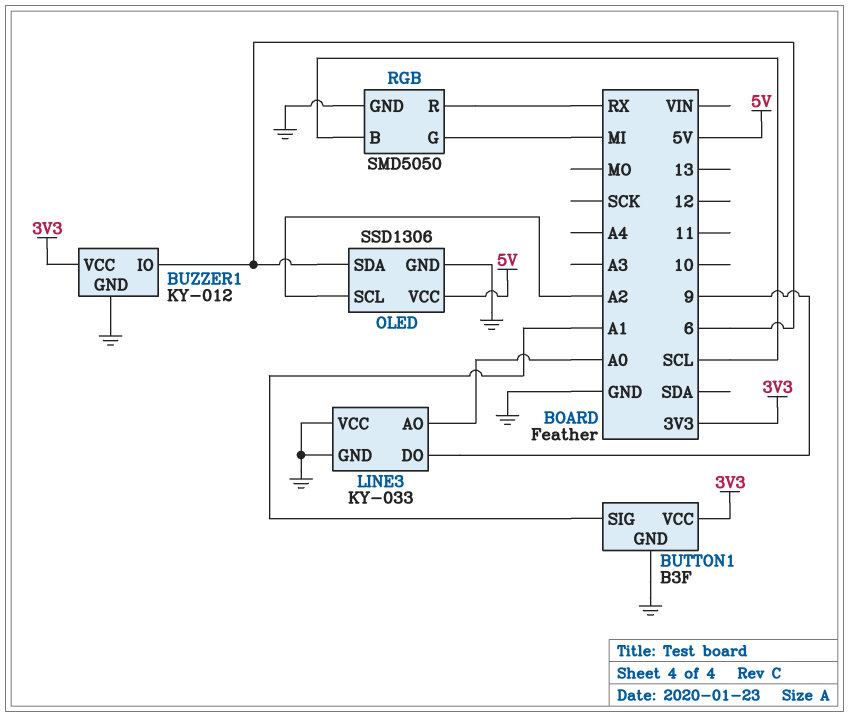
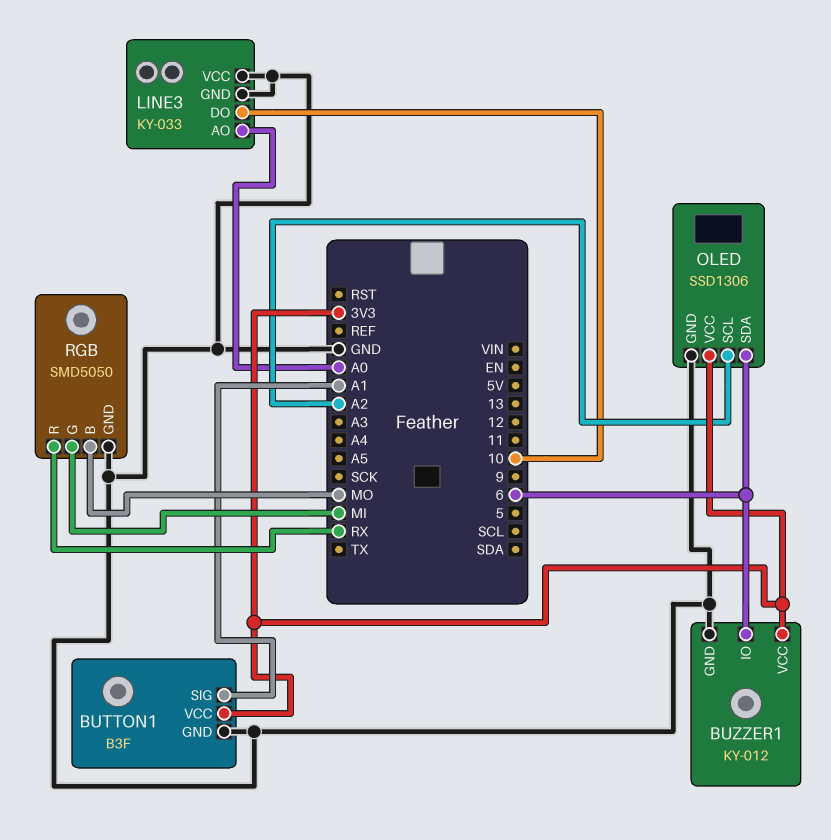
LINE3 pin DO: 9 -> 10
OLED pin VCC: 5V -> 3V3
RGB pin B: SCL -> MO

